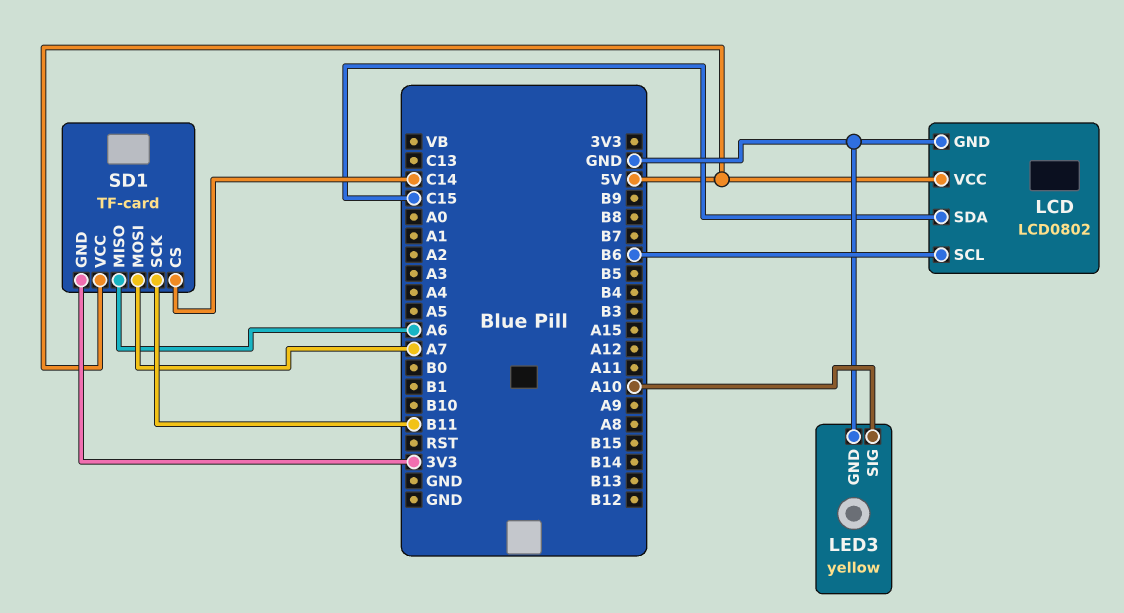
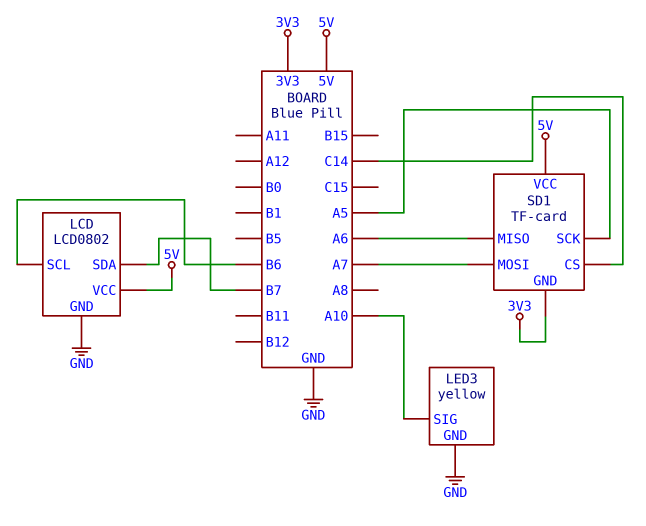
LCD pin SDA: C15 -> B7
SD1 pin SCK: B11 -> A5

